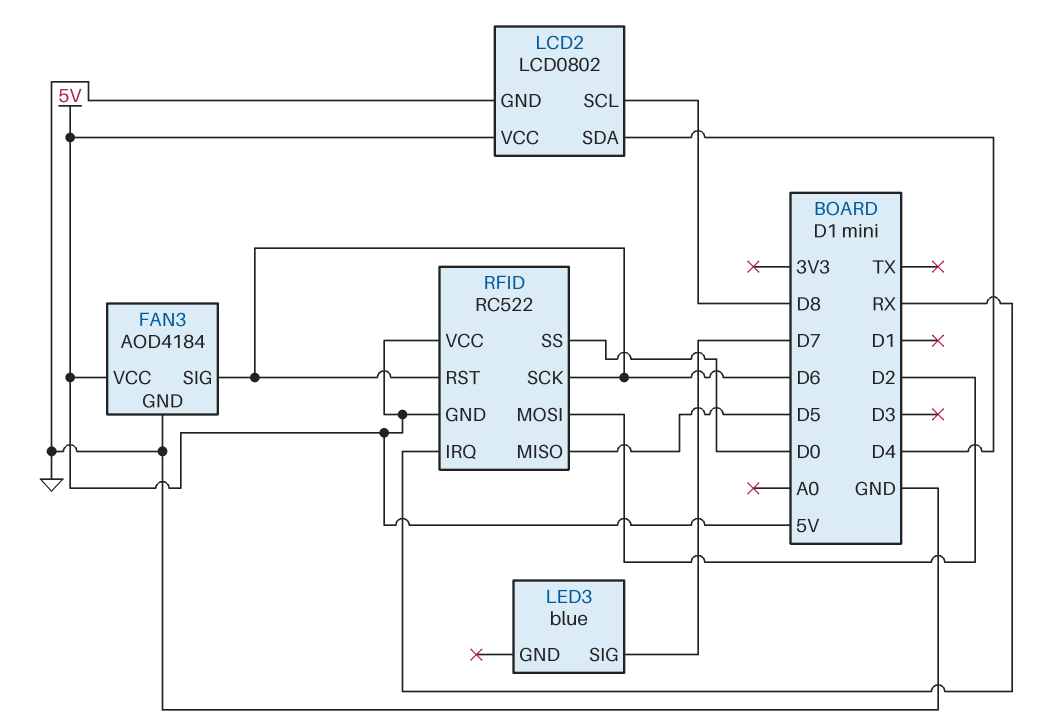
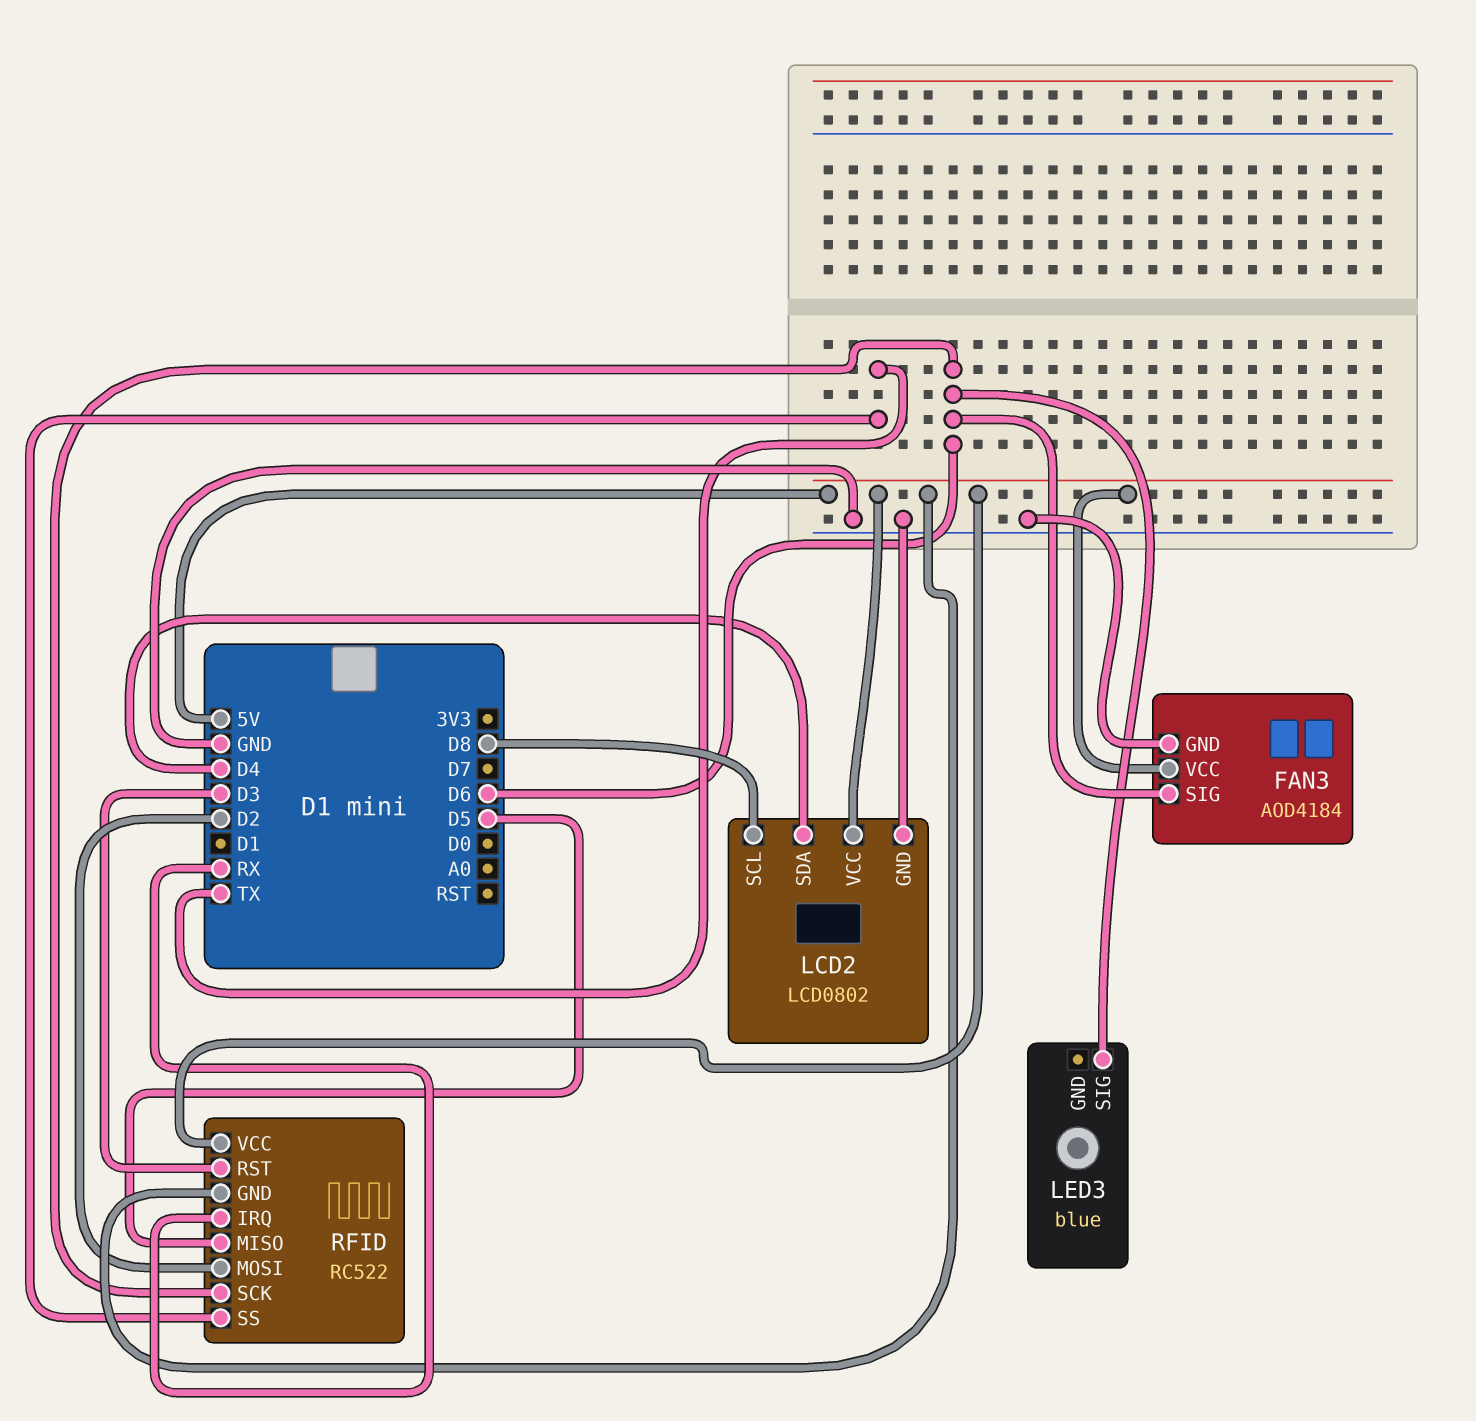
LED3 pin SIG: D7 -> D6
RFID pin RST: D6 -> D3
RFID pin SS: D0 -> TX

